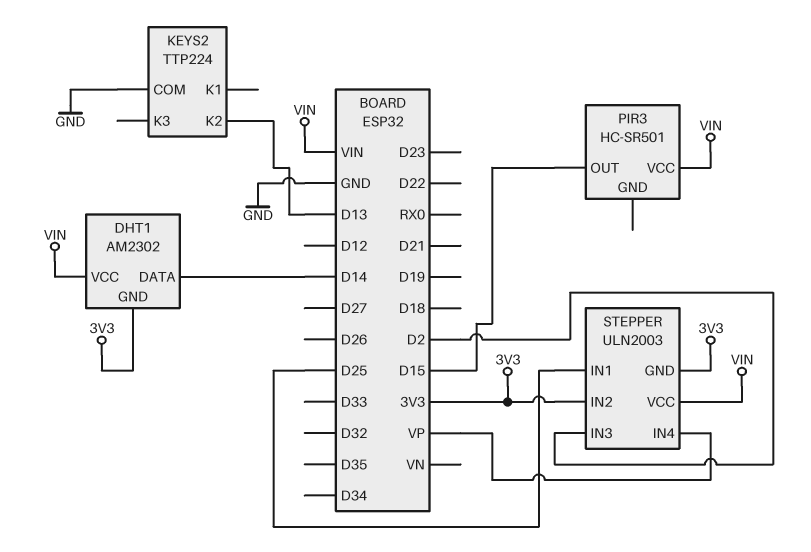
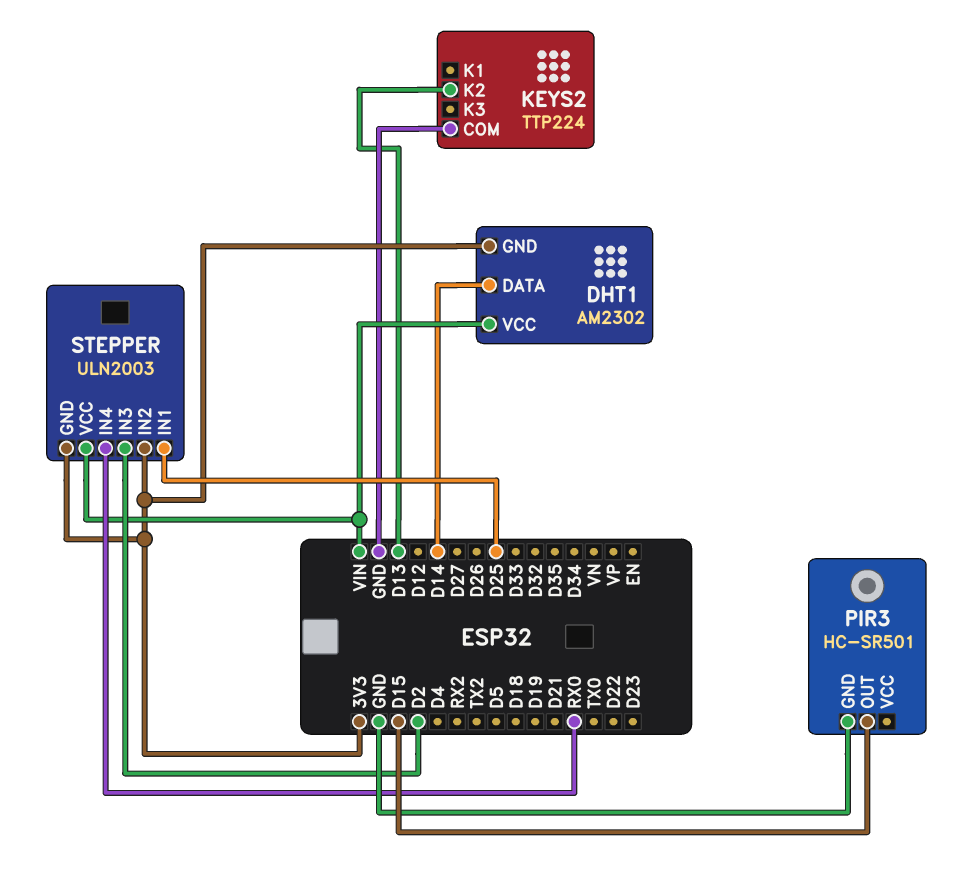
PIR3 pin GND: none -> GND
PIR3 pin VCC: VIN -> none
STEPPER pin IN4: VP -> RX0

